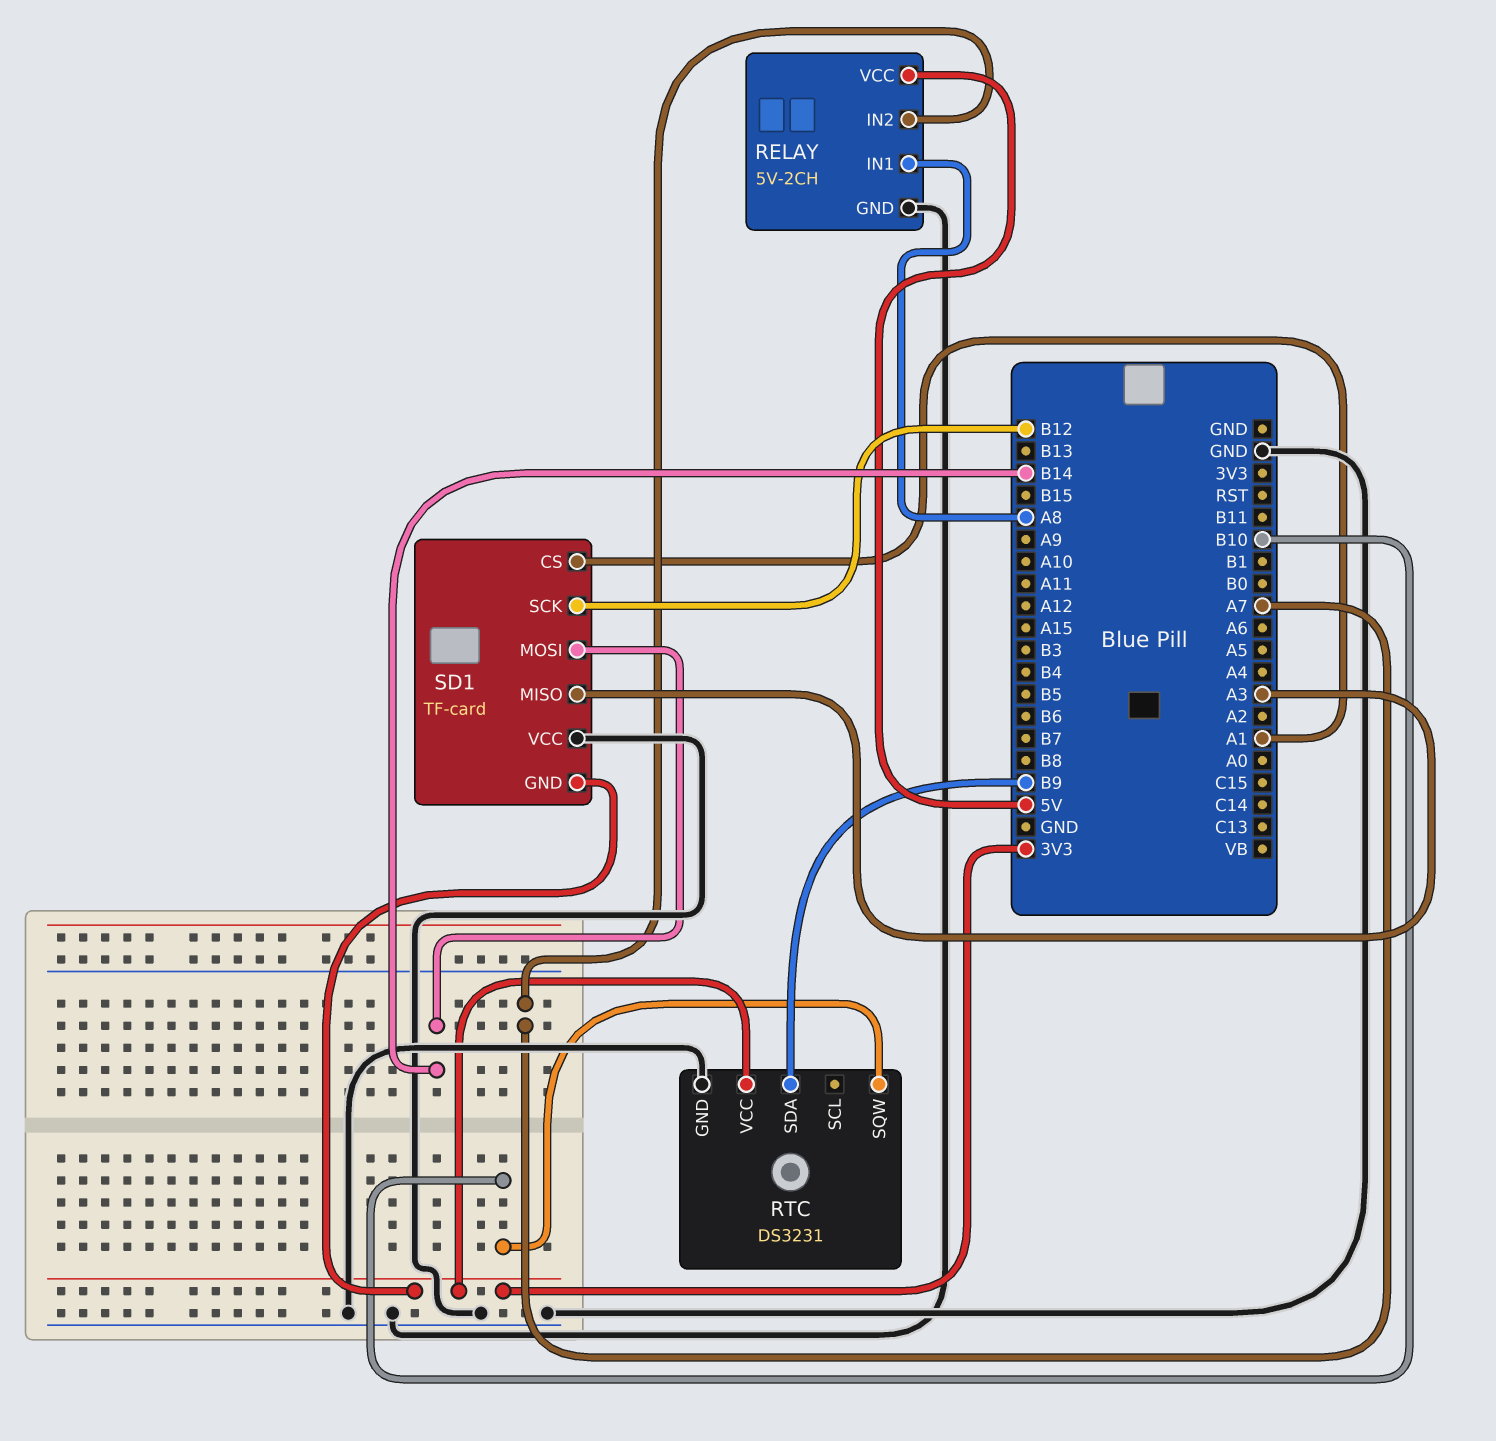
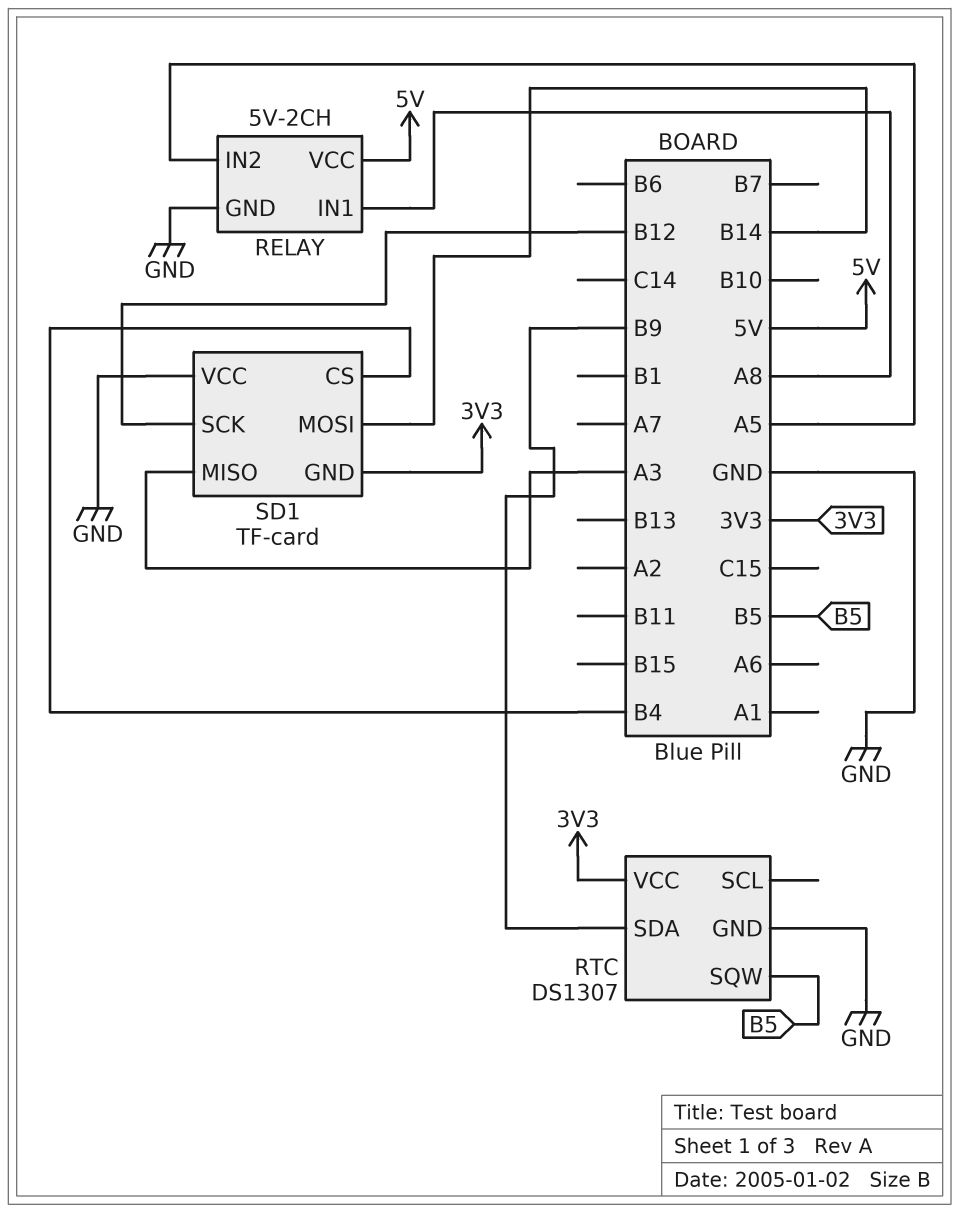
RELAY pin IN2: A7 -> A5
RTC: DS3231 -> DS1307
RTC pin SQW: B10 -> B5
SD1 pin CS: A1 -> B4

